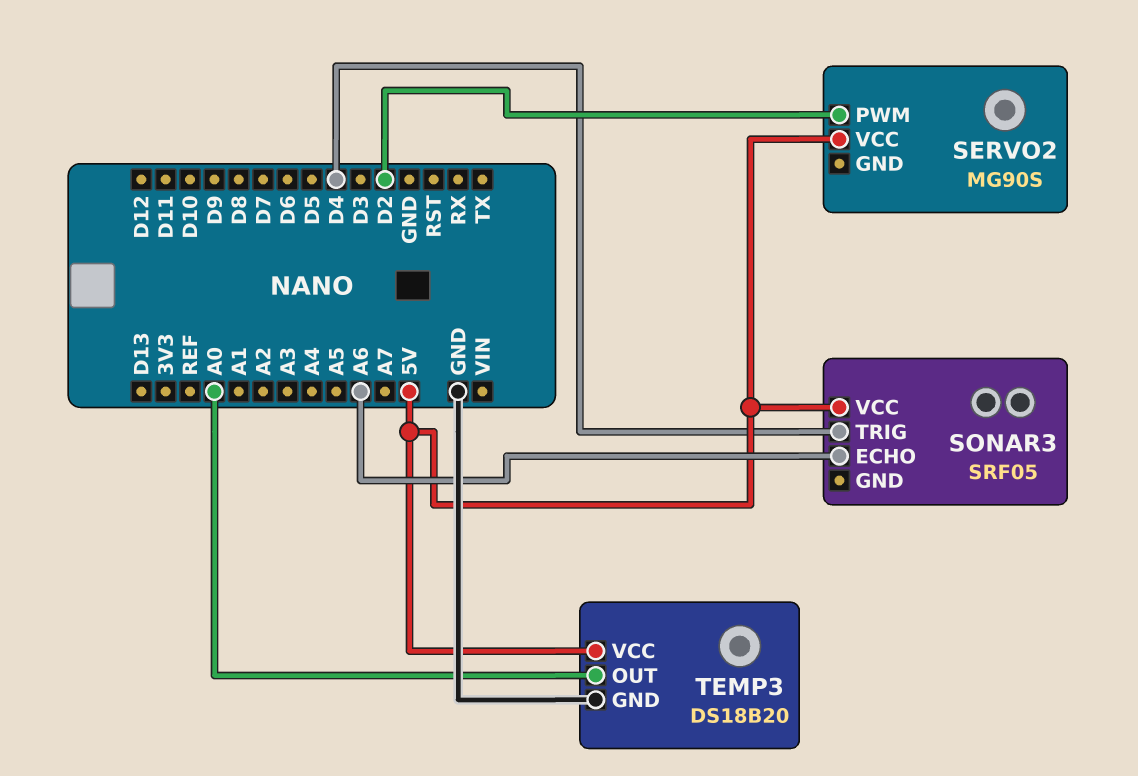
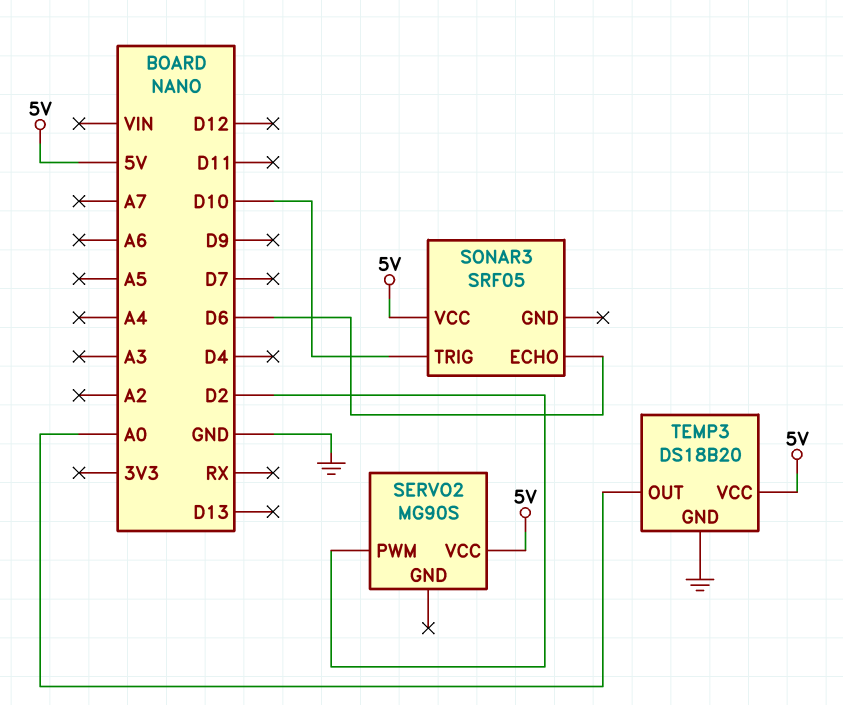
SONAR3 pin ECHO: A6 -> D6
SONAR3 pin TRIG: D4 -> D10

